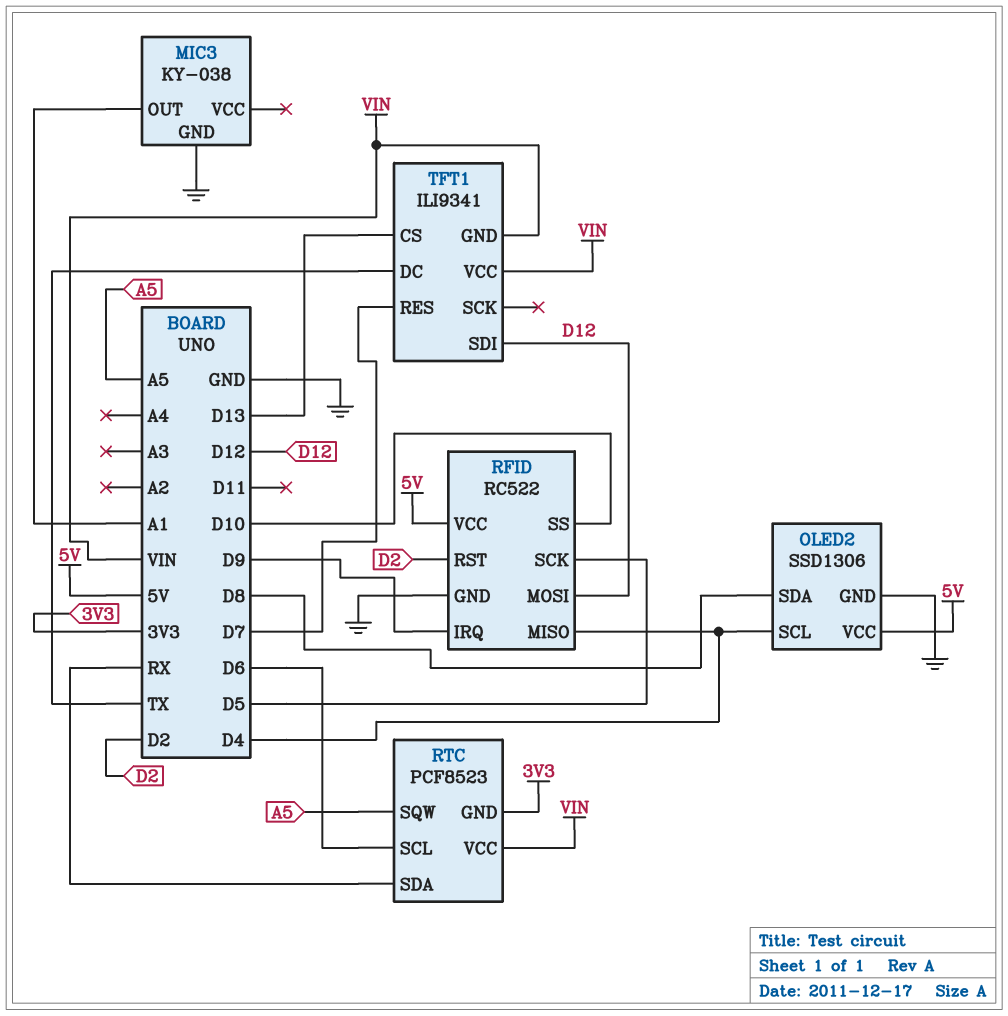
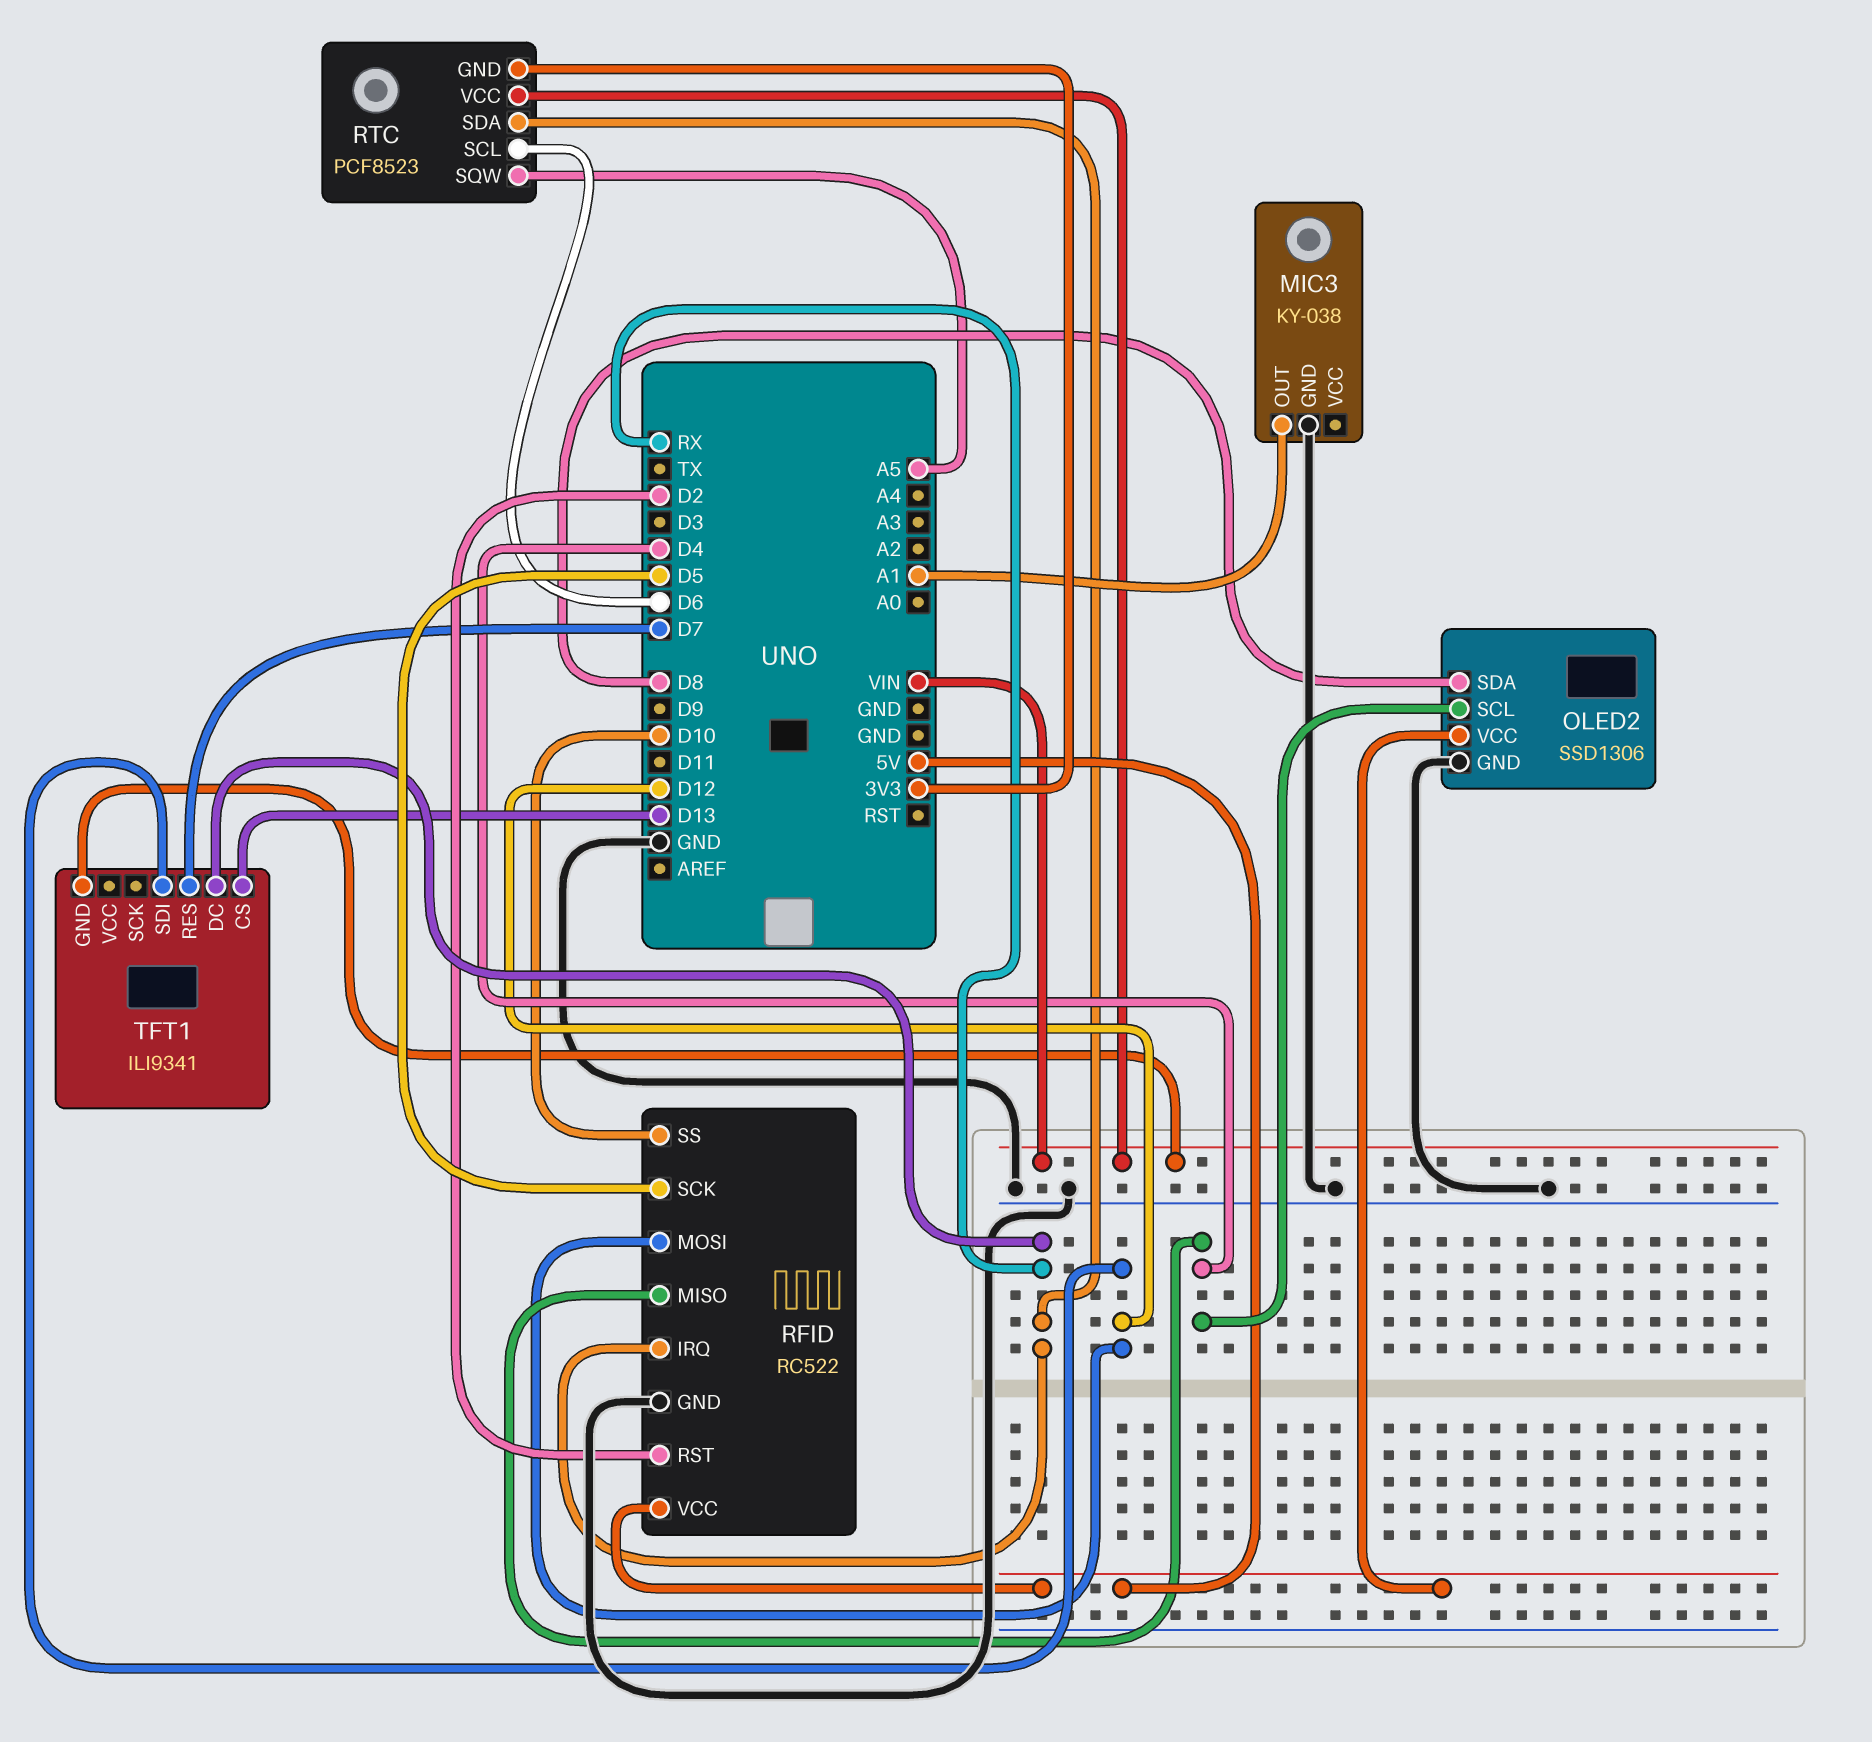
RFID pin IRQ: D9 -> RX
TFT1 pin DC: TX -> RX
TFT1 pin VCC: VIN -> none

